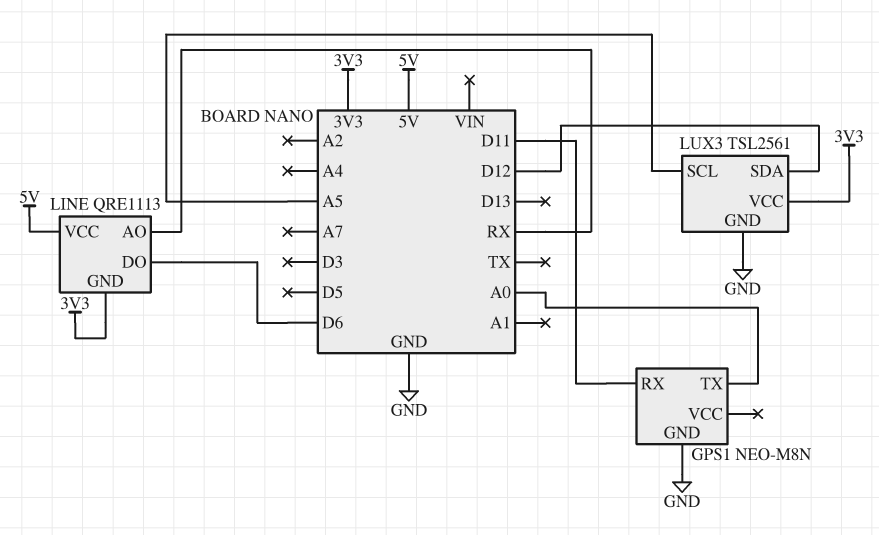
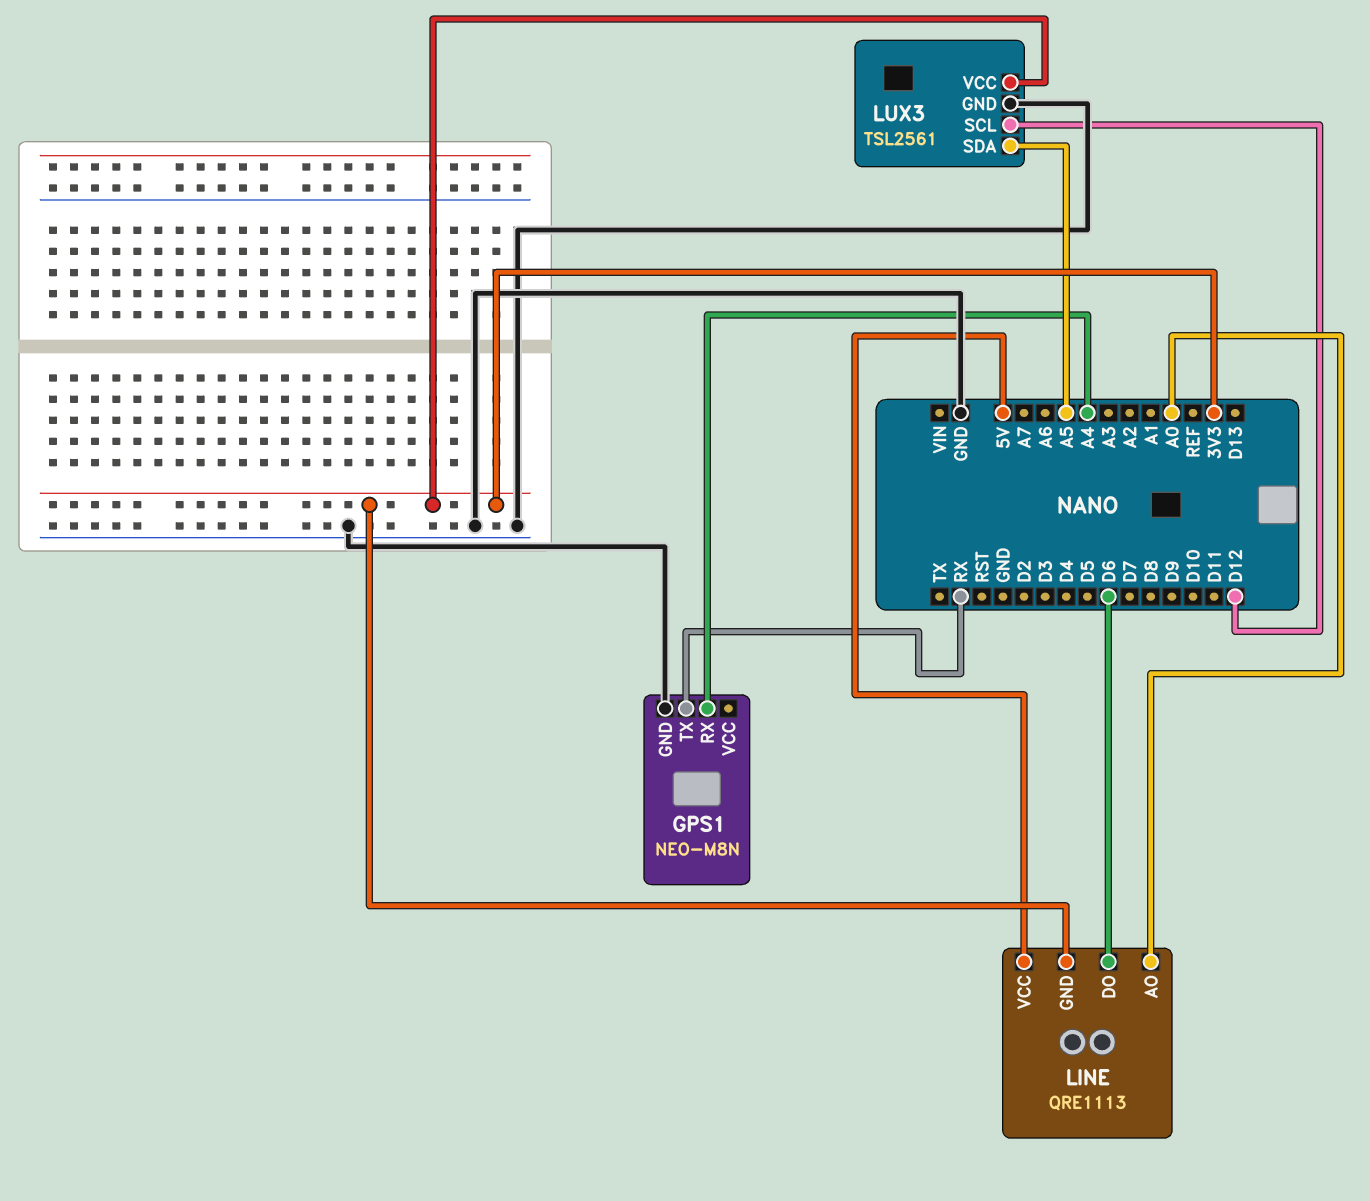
GPS1 pin RX: D11 -> A4
GPS1 pin TX: A0 -> RX
LINE pin AO: RX -> A0
LUX3 pin SCL: A5 -> D12
LUX3 pin SDA: D12 -> A5

